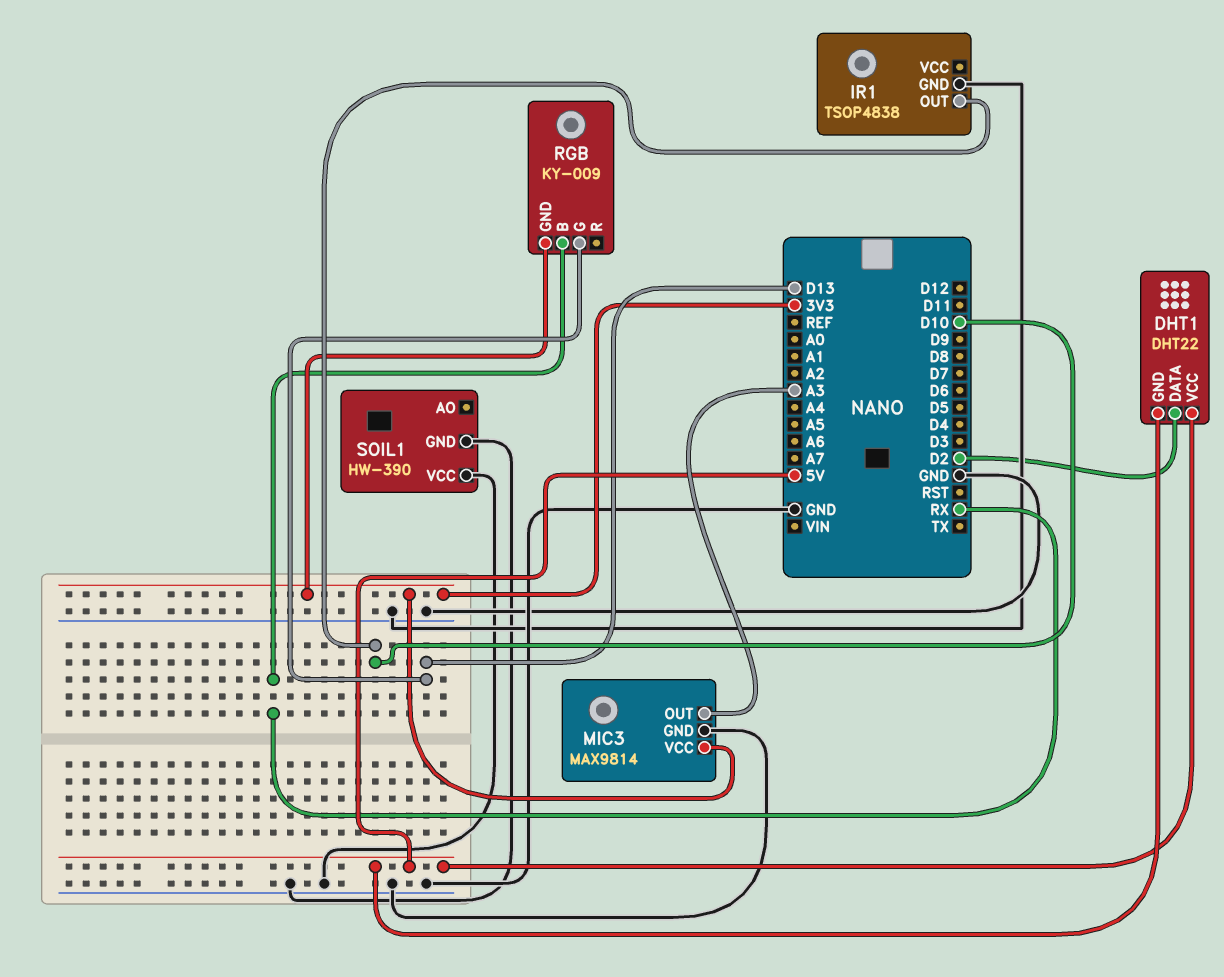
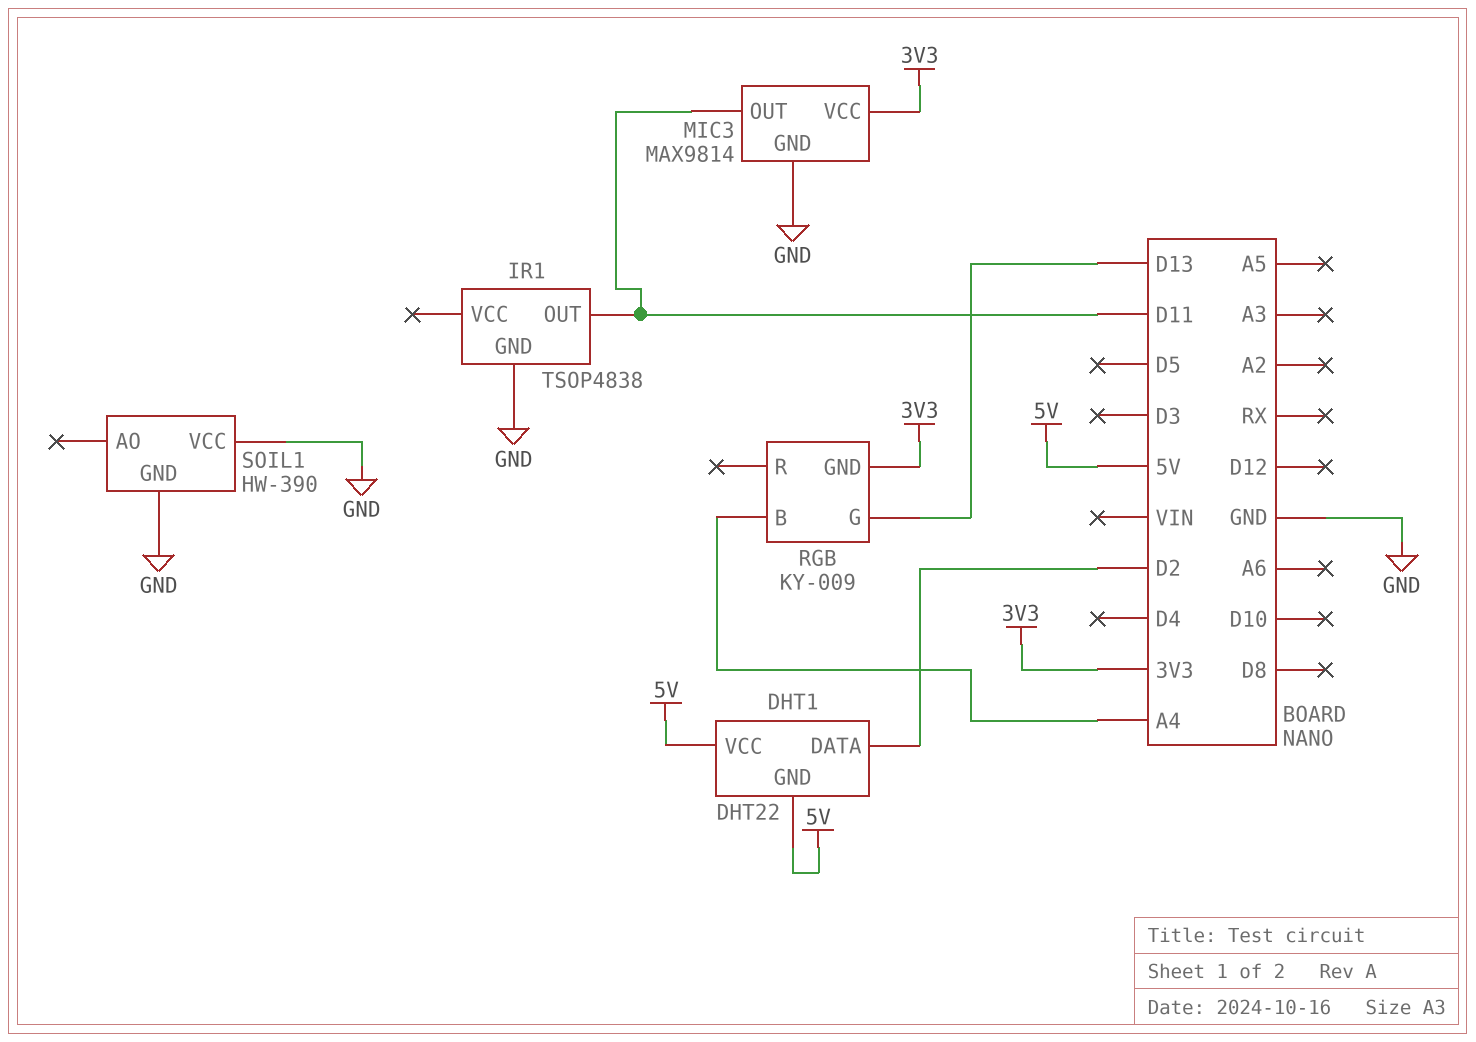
IR1 pin OUT: D10 -> D11
MIC3 pin OUT: A3 -> D11
RGB pin B: RX -> A4

